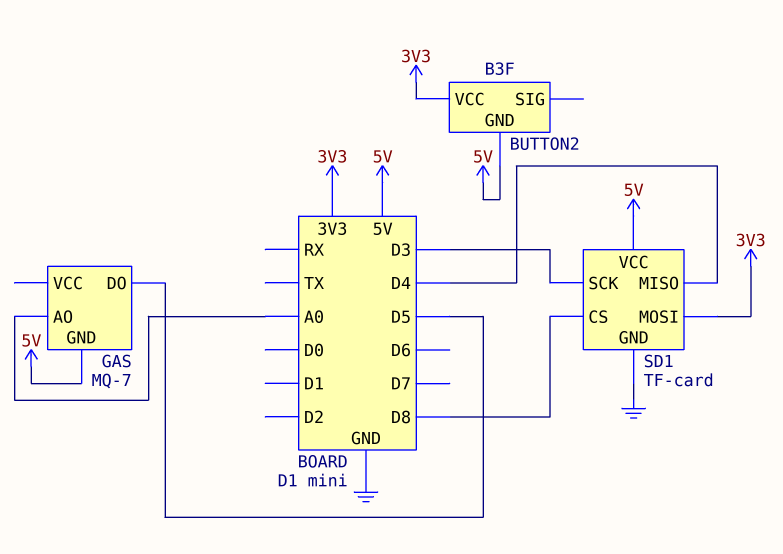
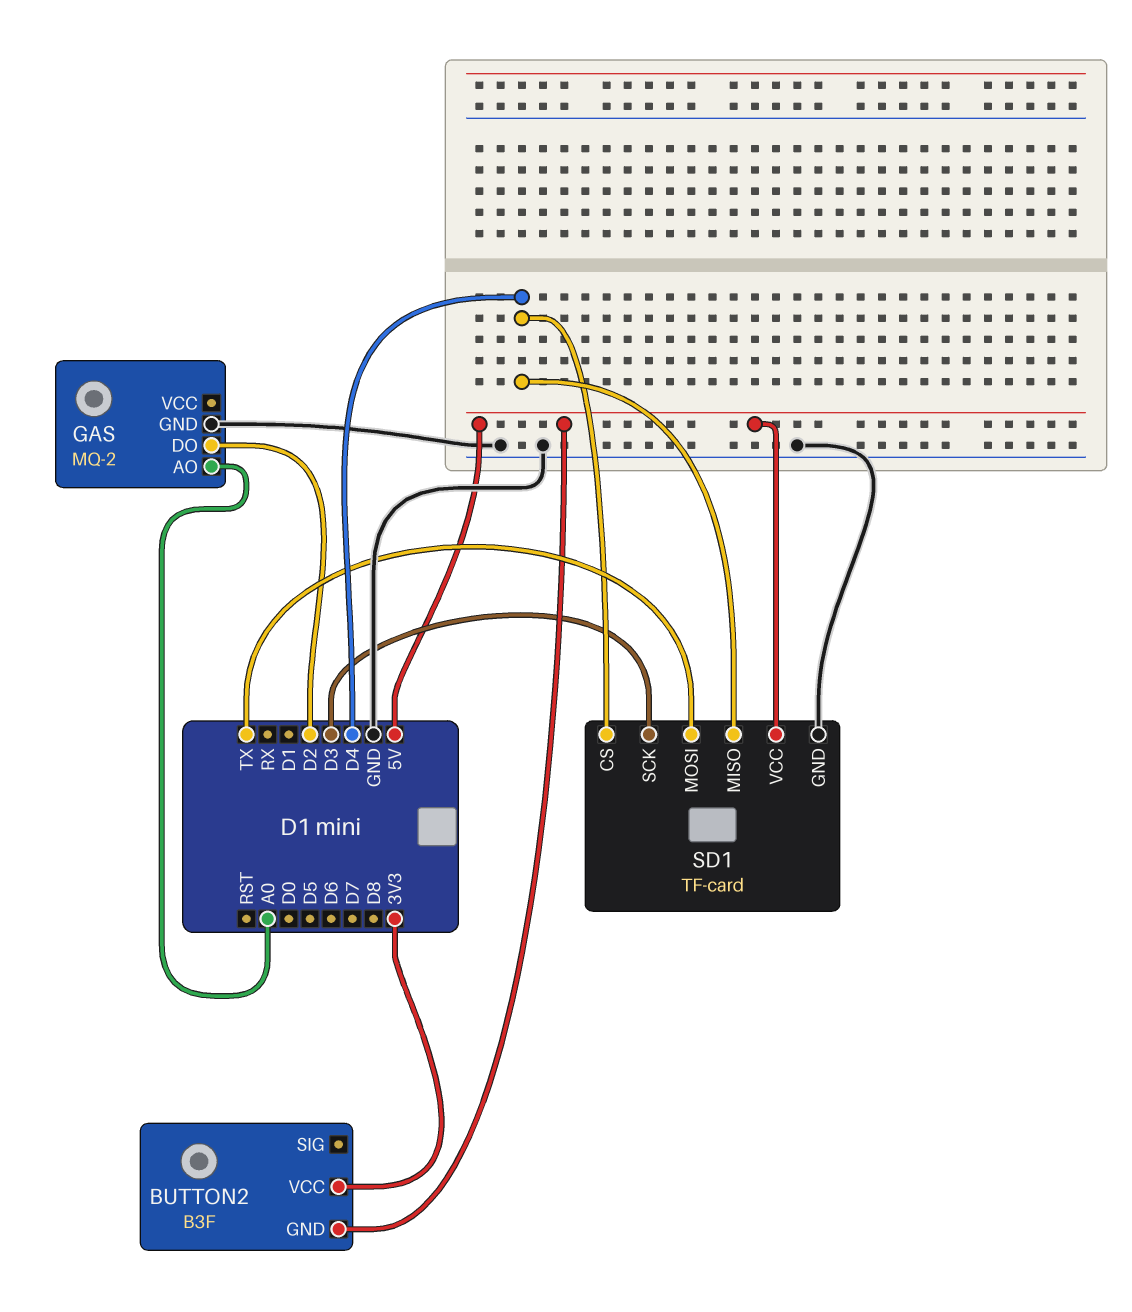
GAS: MQ-7 -> MQ-2
GAS pin DO: D5 -> D2
GAS pin GND: 5V -> GND
SD1 pin CS: D8 -> D4
SD1 pin MOSI: 3V3 -> TX

